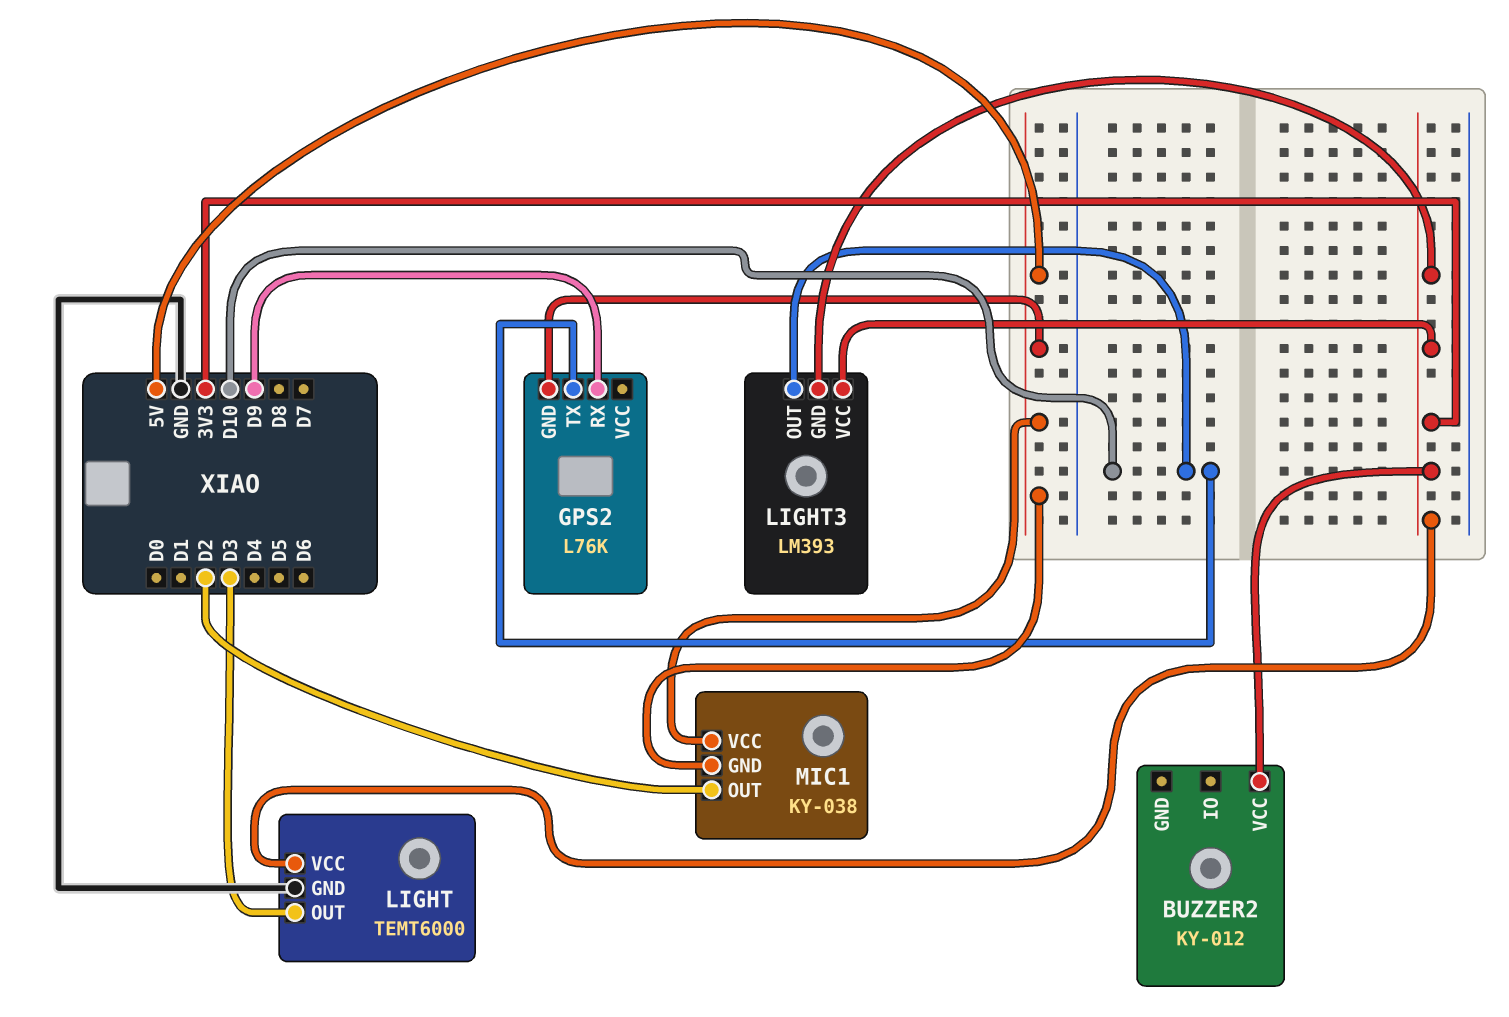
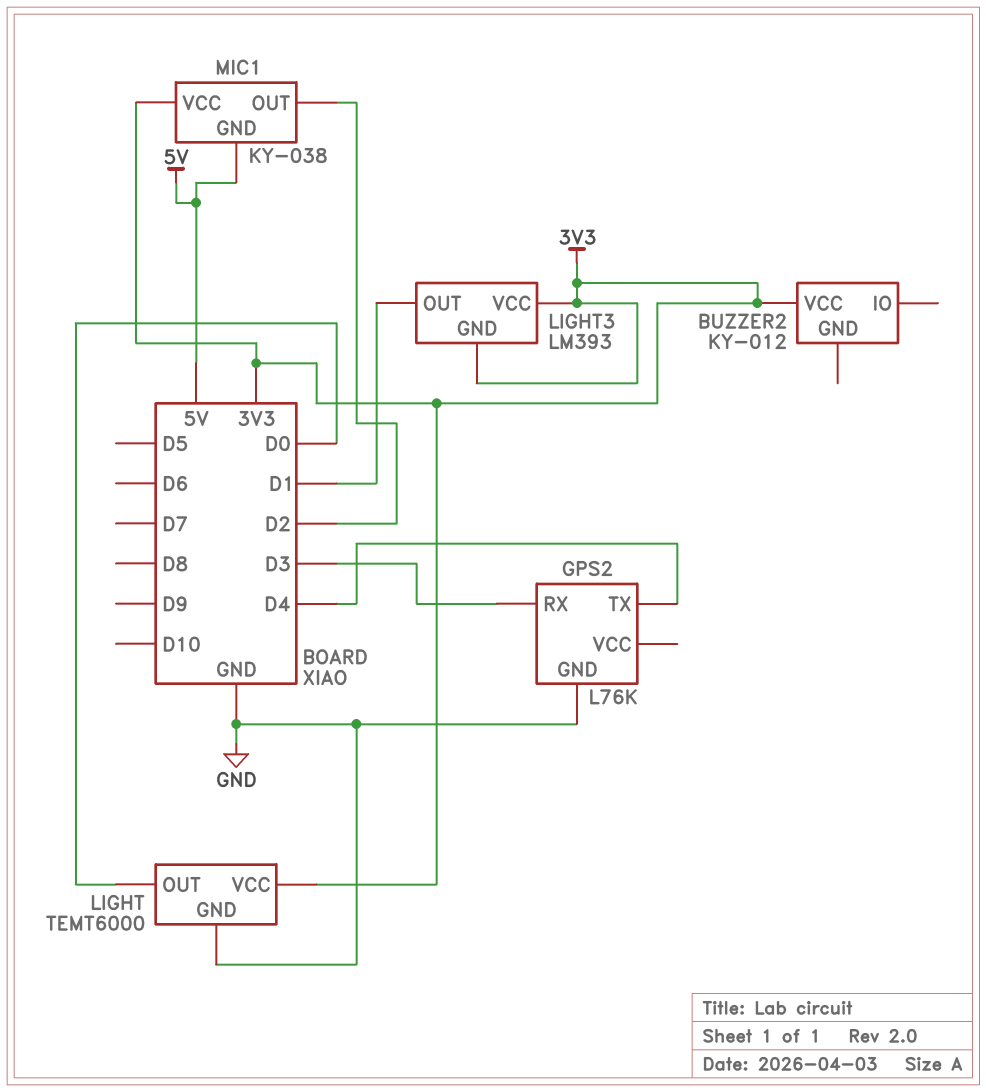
GPS2 pin GND: 5V -> GND
GPS2 pin RX: D9 -> D3
GPS2 pin TX: D10 -> D4
LIGHT pin OUT: D3 -> D0
LIGHT3 pin OUT: D10 -> D1
MIC1 pin VCC: 5V -> 3V3

